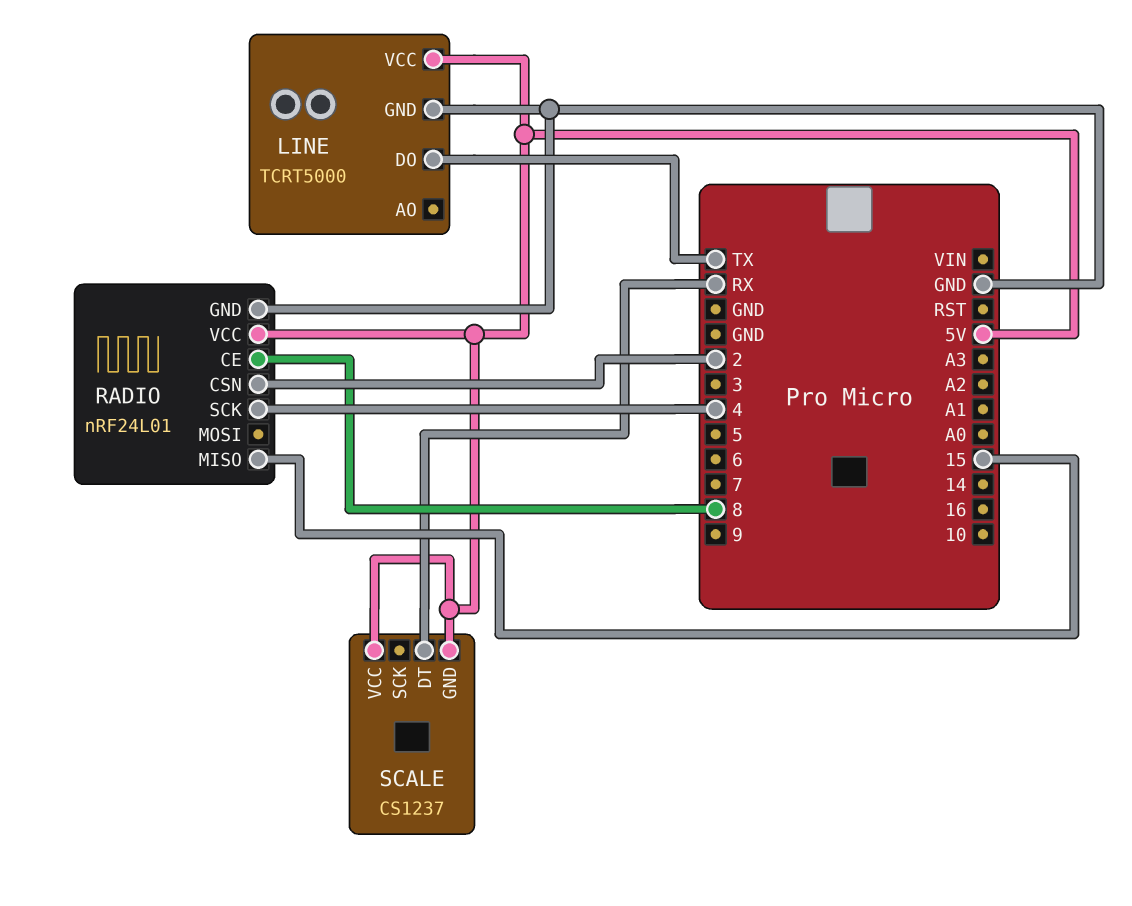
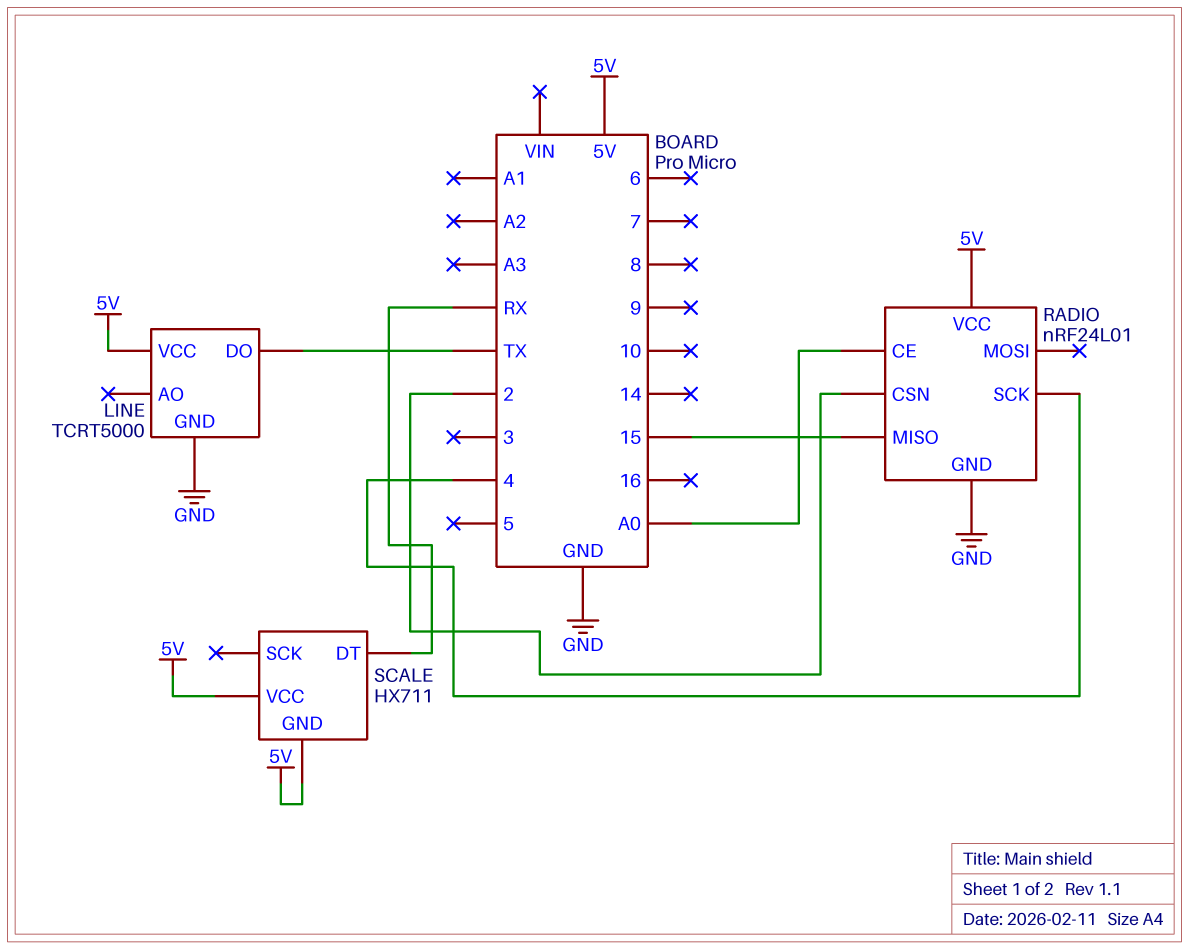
RADIO pin CE: 8 -> A0
SCALE: CS1237 -> HX711

